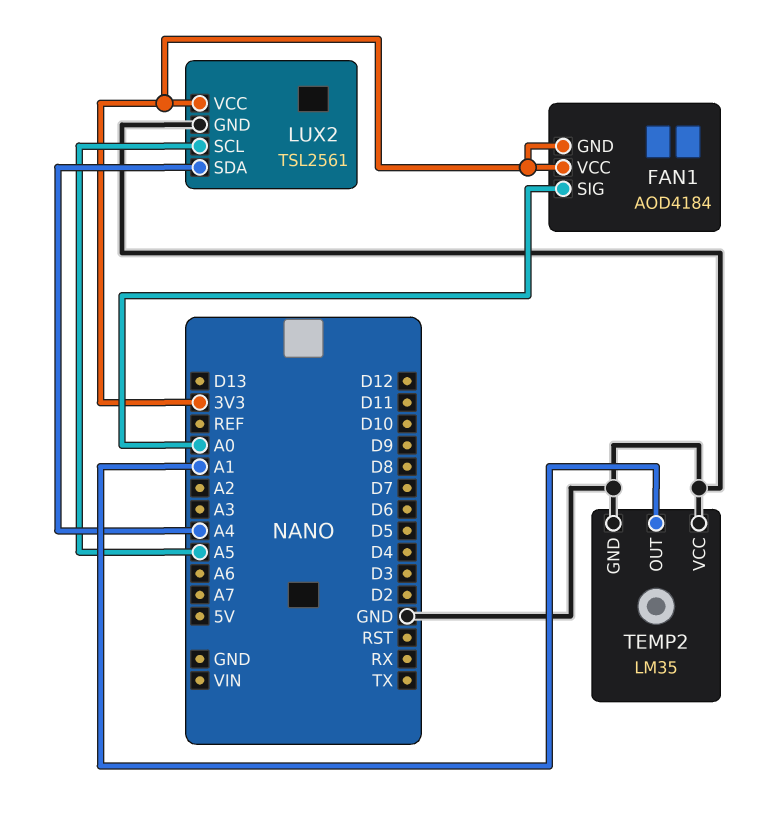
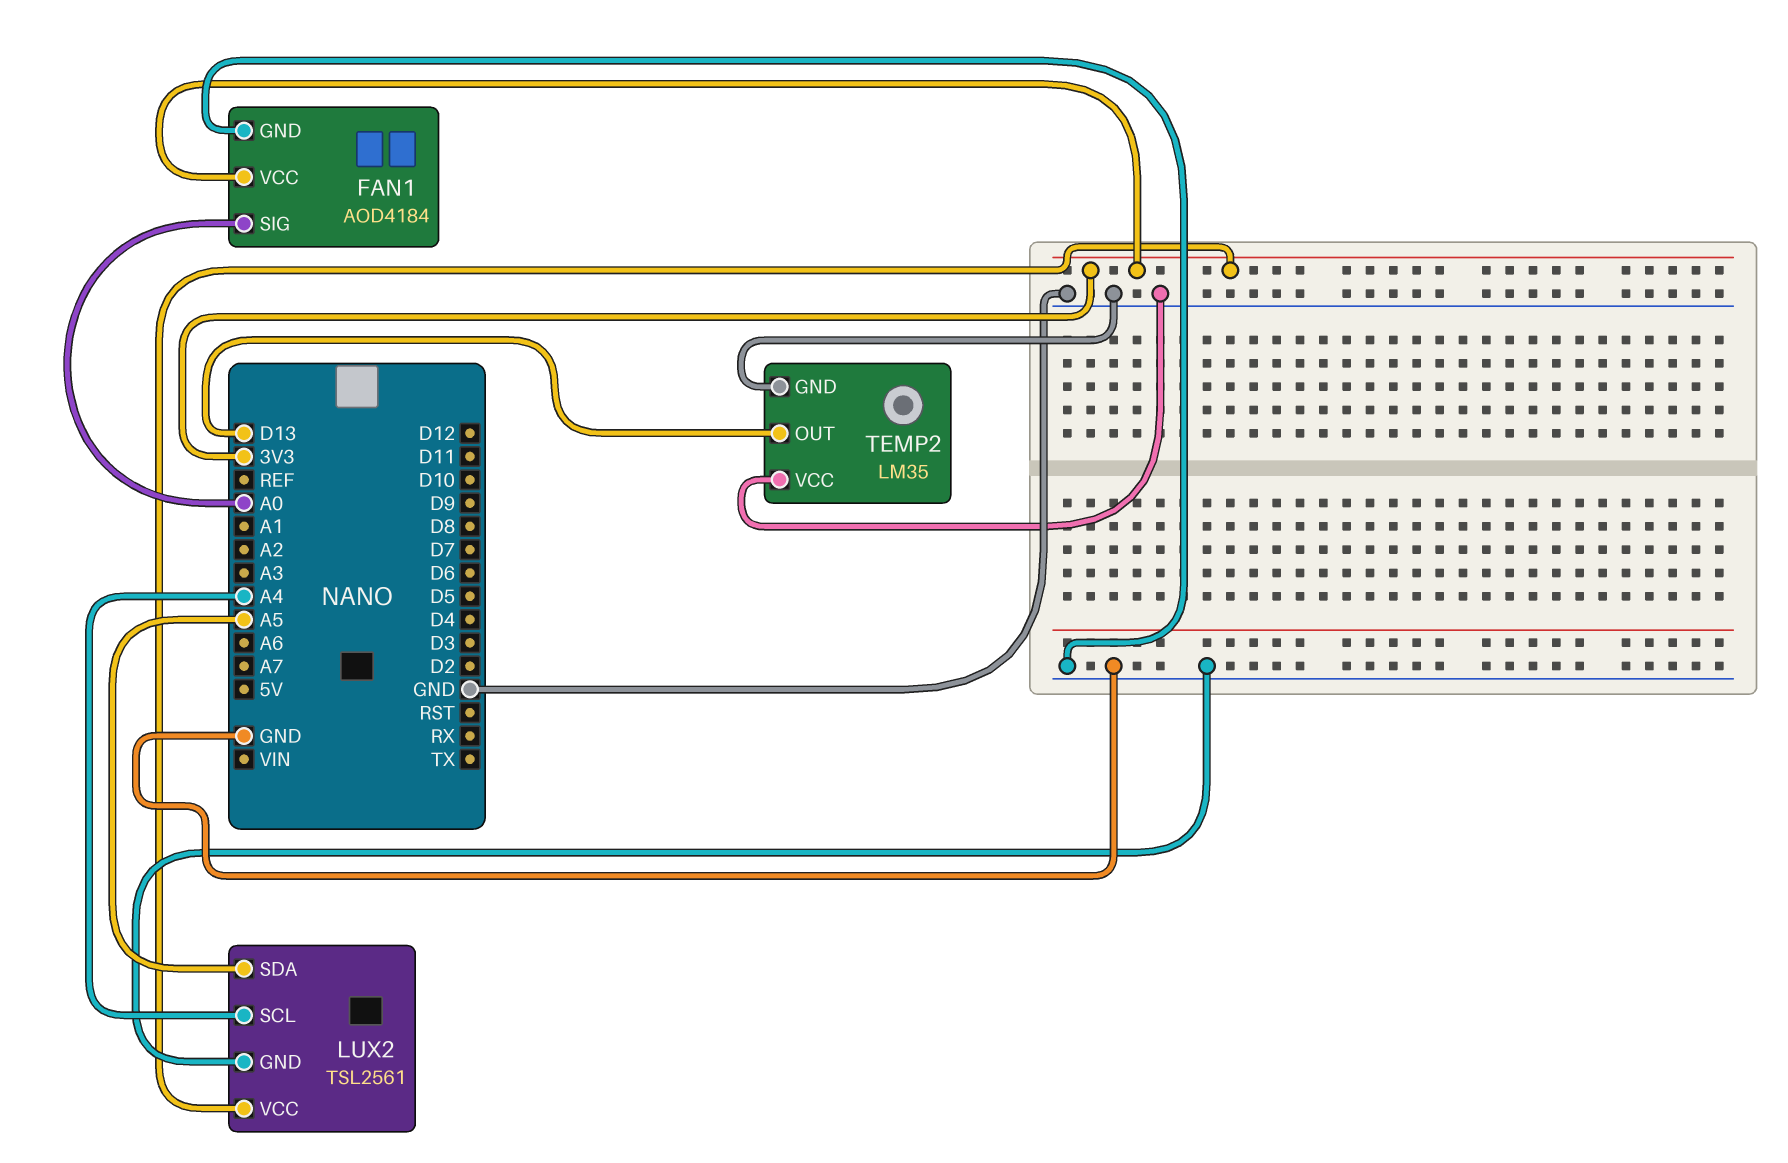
FAN1 pin GND: 3V3 -> GND
LUX2 pin SCL: A5 -> A4
LUX2 pin SDA: A4 -> A5
TEMP2 pin OUT: A1 -> D13

